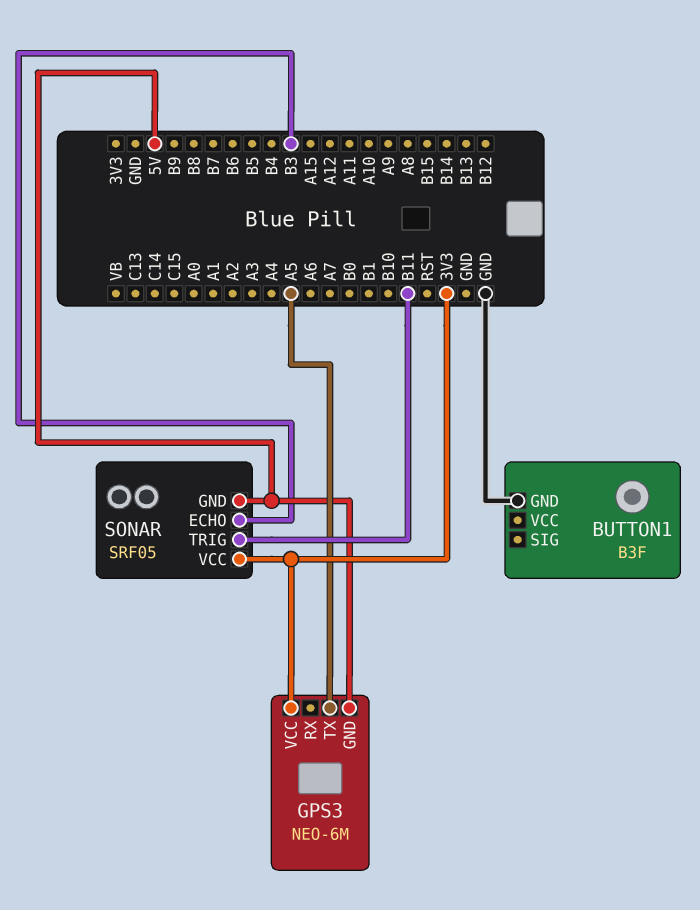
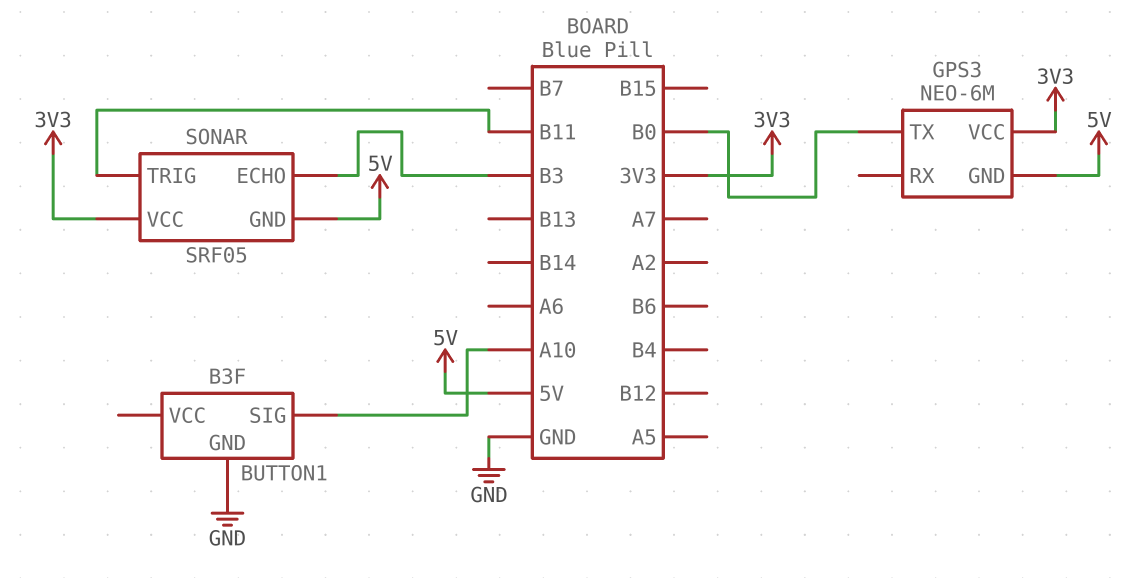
BUTTON1 pin SIG: none -> A10
GPS3 pin TX: A5 -> B0

